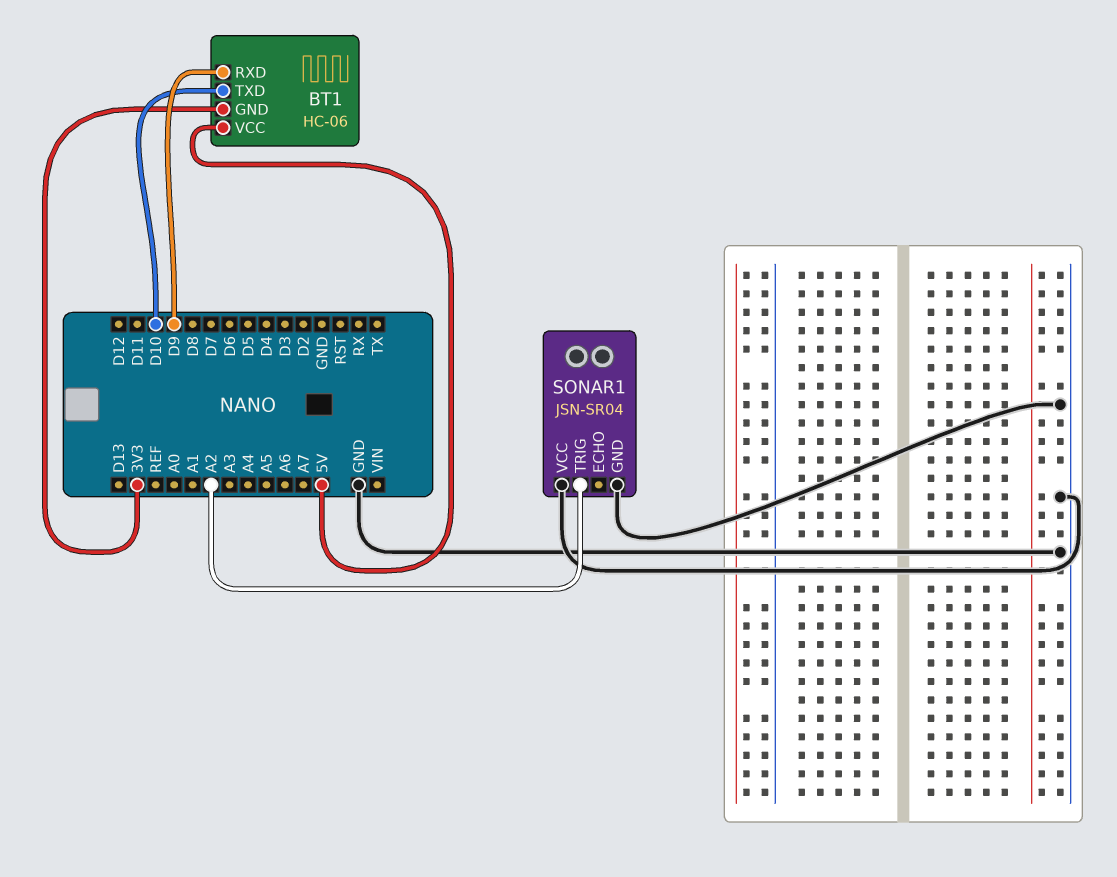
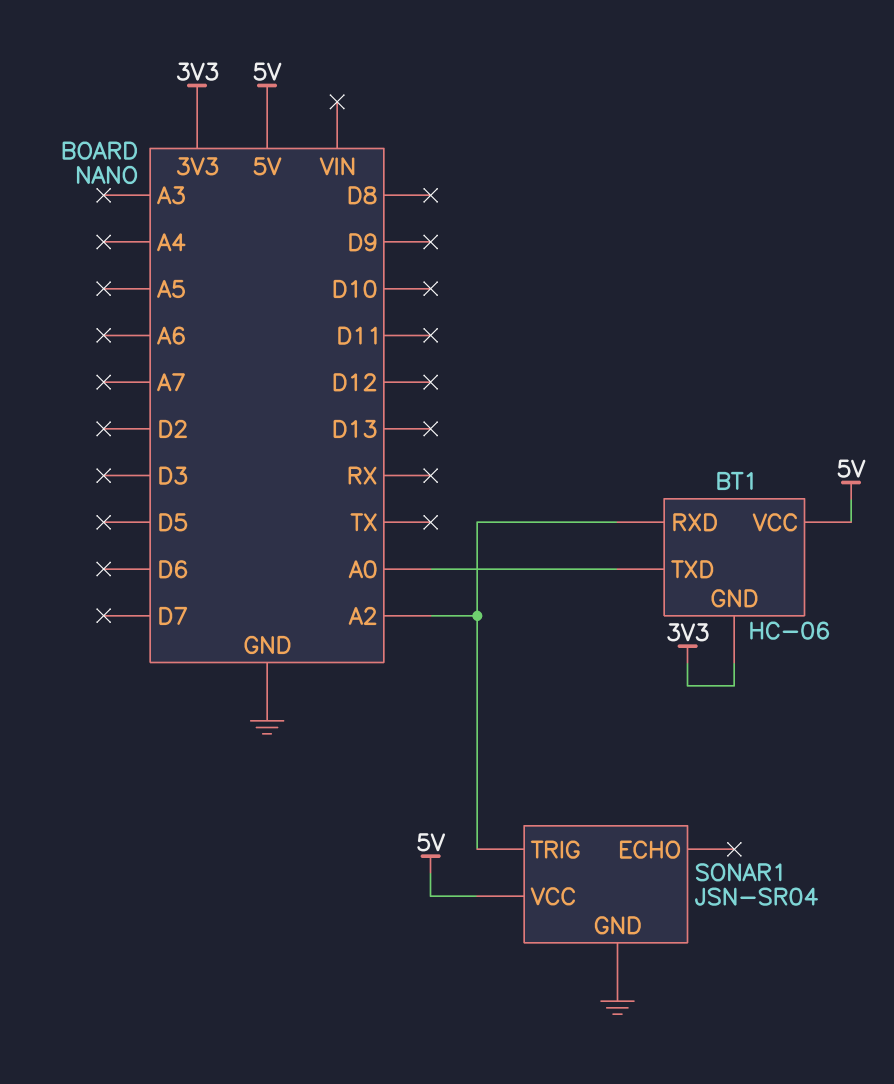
BT1 pin RXD: D9 -> A2
BT1 pin TXD: D10 -> A0
SONAR1 pin VCC: GND -> 5V

